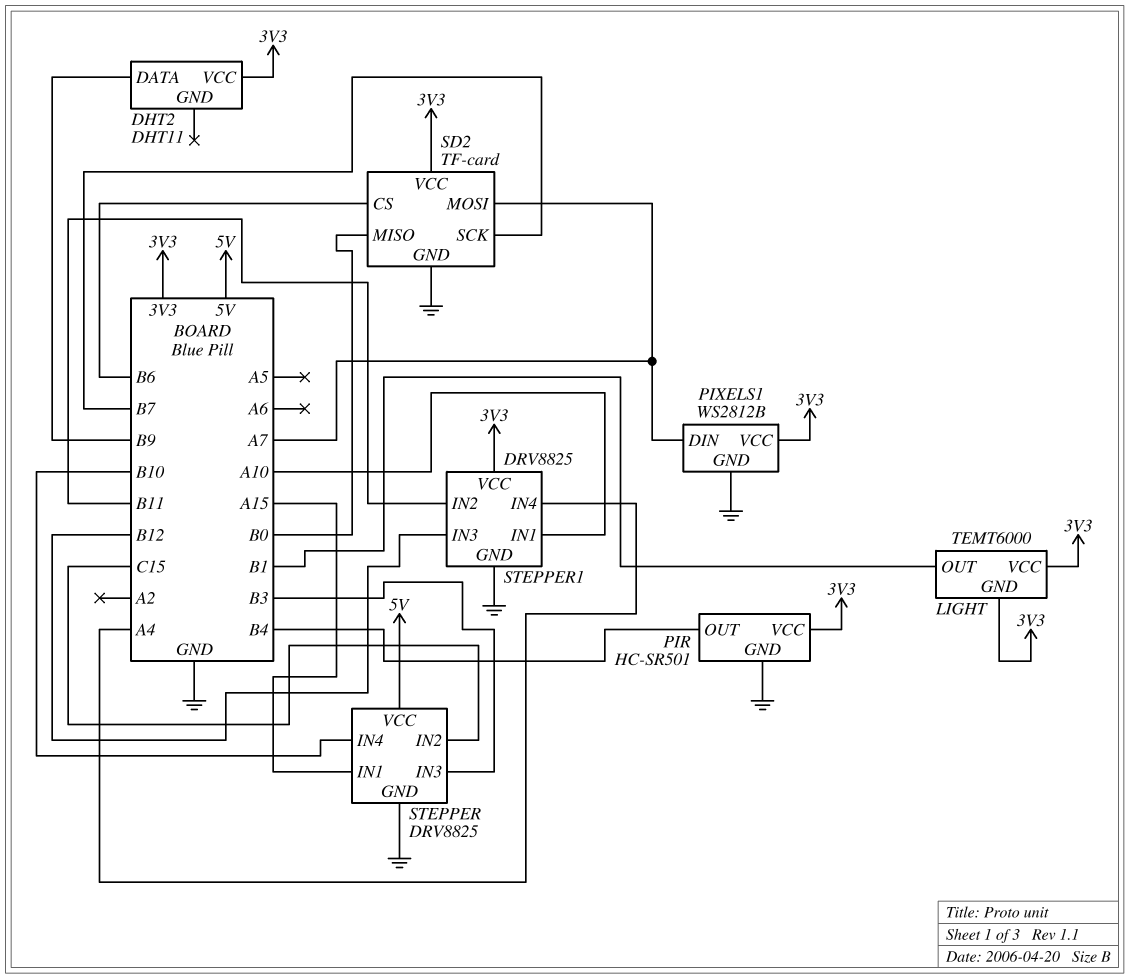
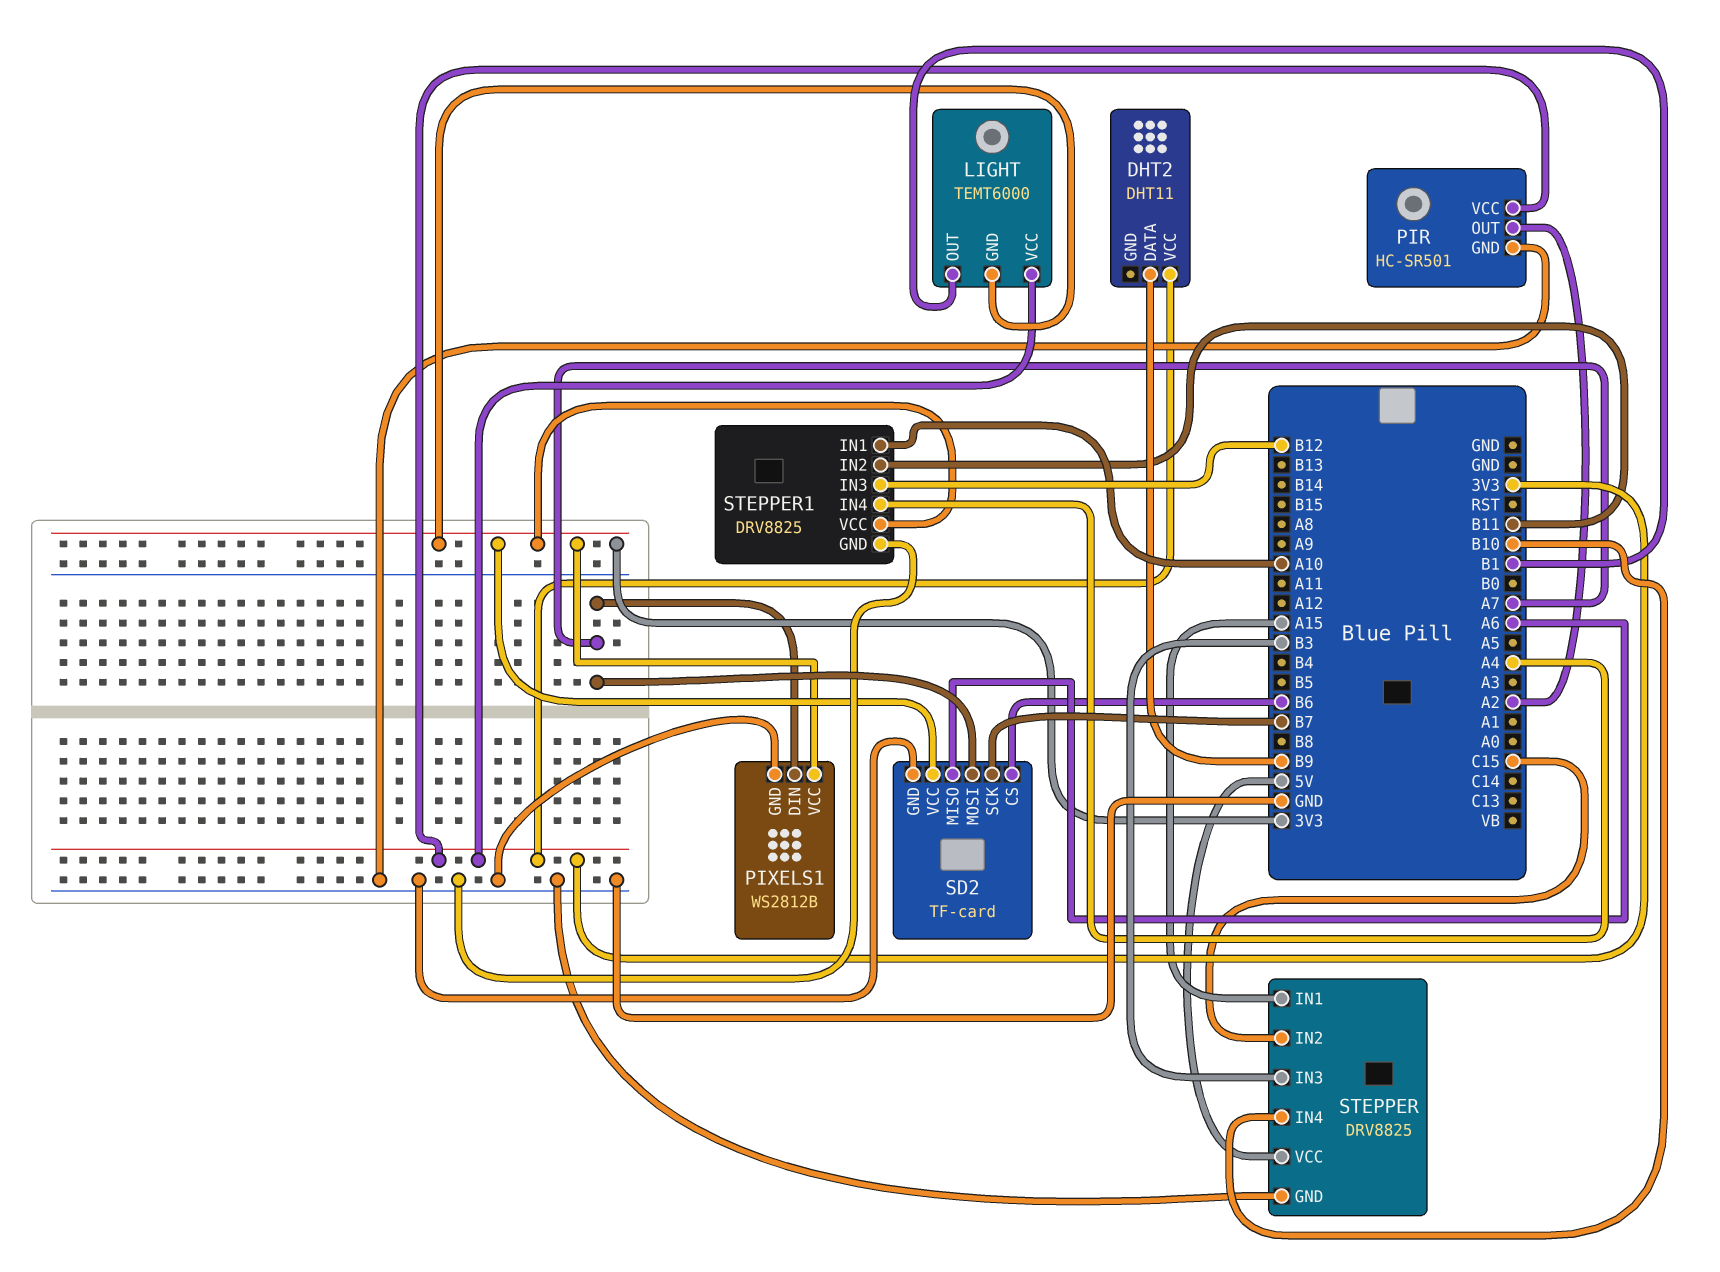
PIR pin OUT: B4 -> A2
SD2 pin MISO: B0 -> A6

